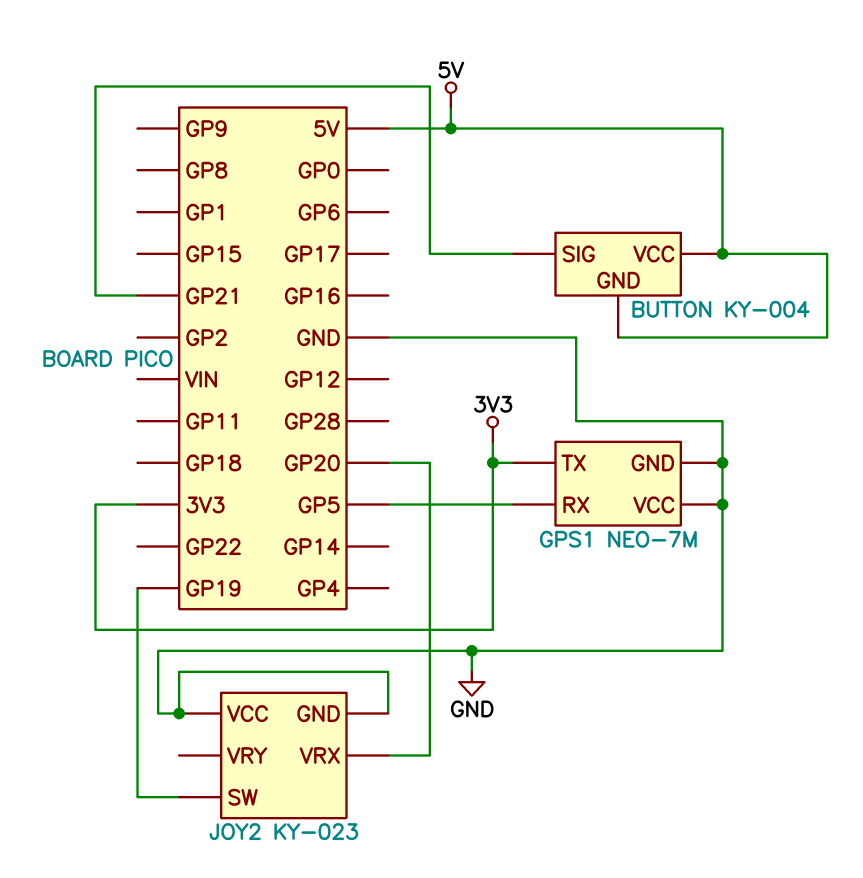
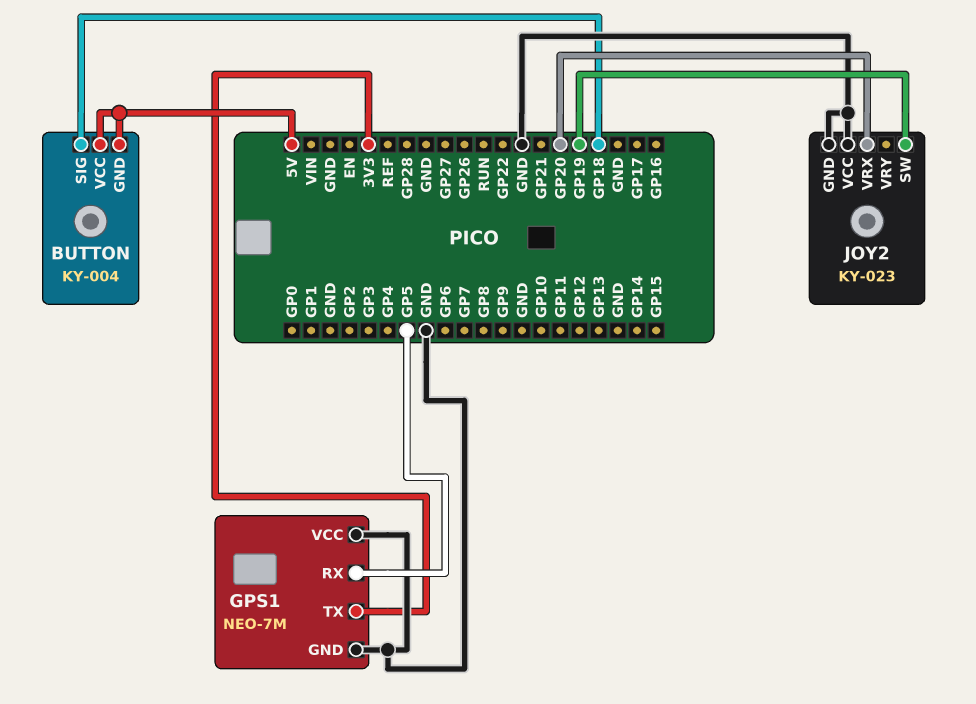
BUTTON pin SIG: GP21 -> GP18

